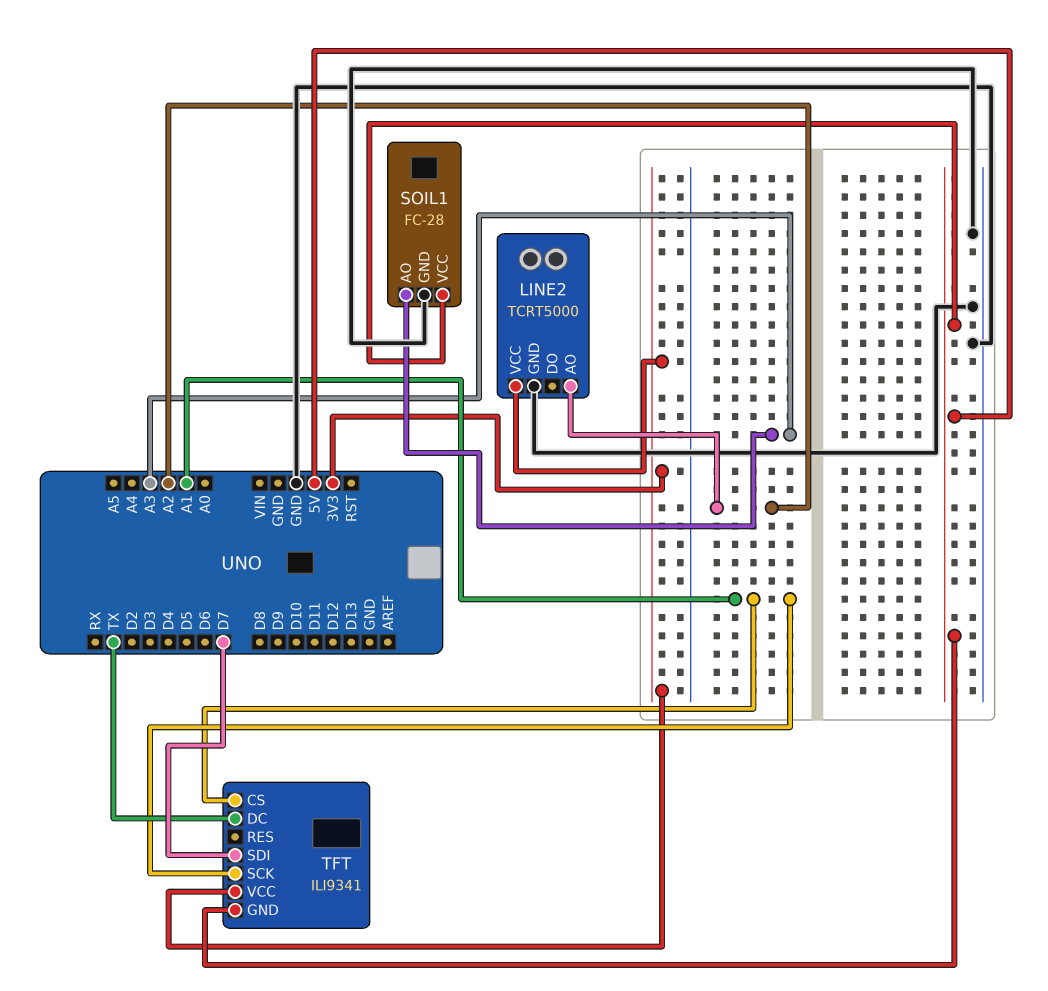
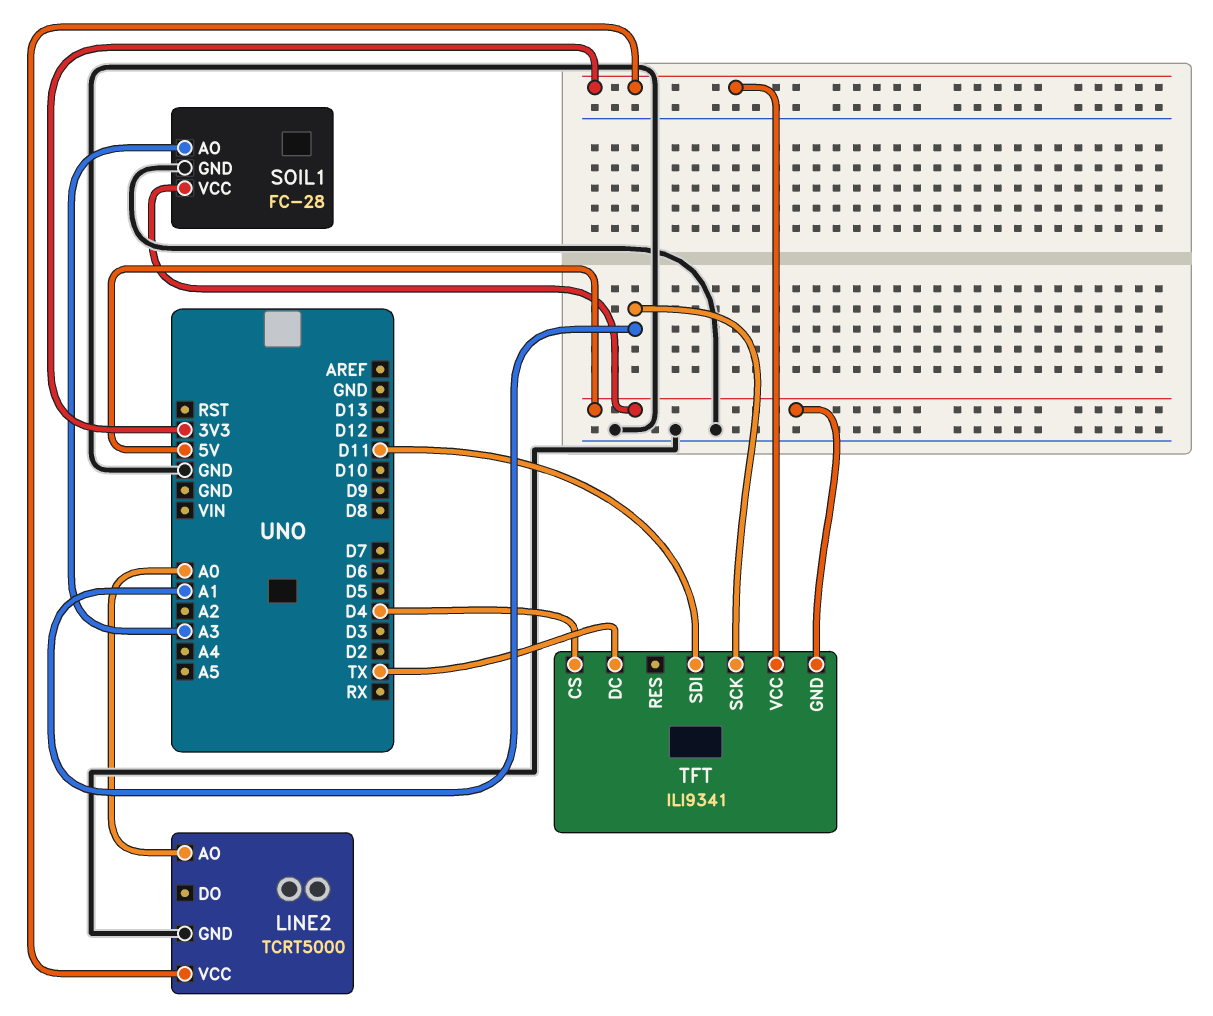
LINE2 pin AO: A2 -> A0
TFT pin CS: A1 -> D4
TFT pin SDI: D7 -> D11

